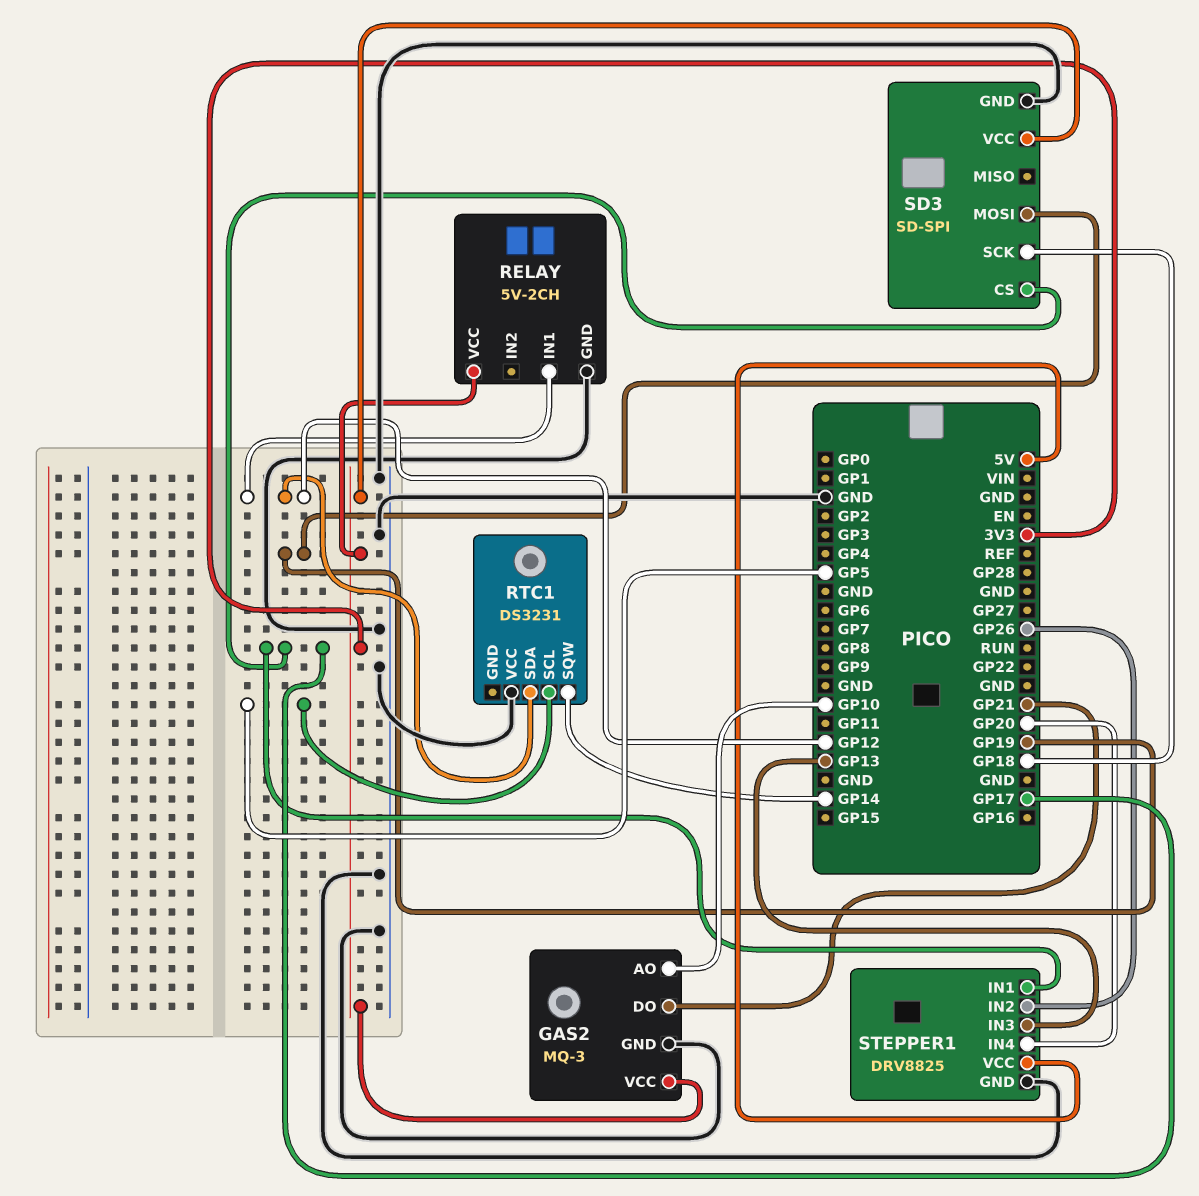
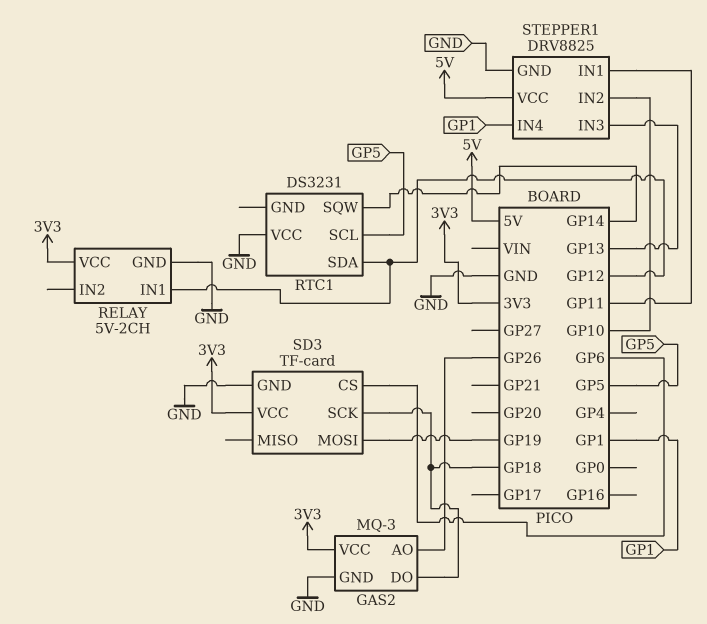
GAS2 pin AO: GP10 -> GP26
GAS2 pin DO: GP21 -> GP18
SD3: SD-SPI -> TF-card
SD3 pin CS: GP17 -> GP6
STEPPER1 pin IN1: GP17 -> GP11
STEPPER1 pin IN2: GP26 -> GP10
STEPPER1 pin IN4: GP20 -> GP1

